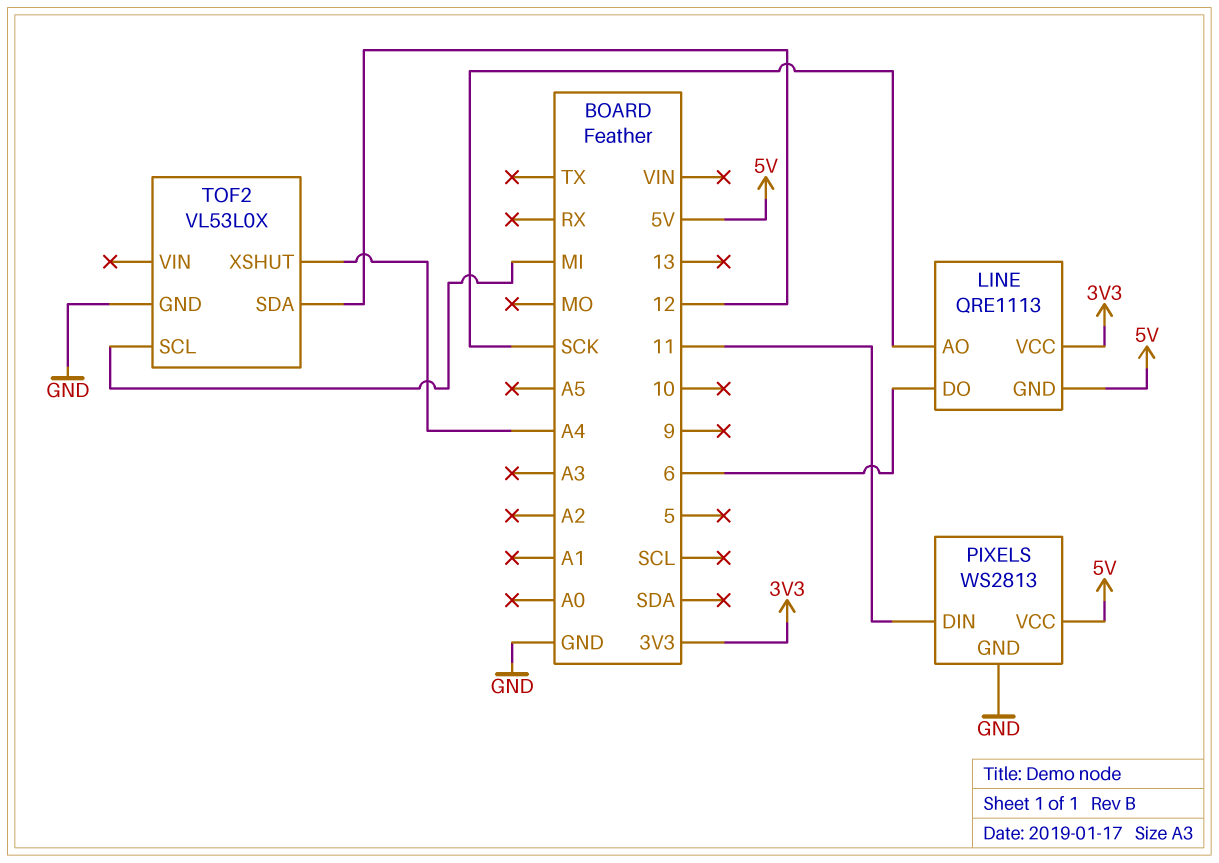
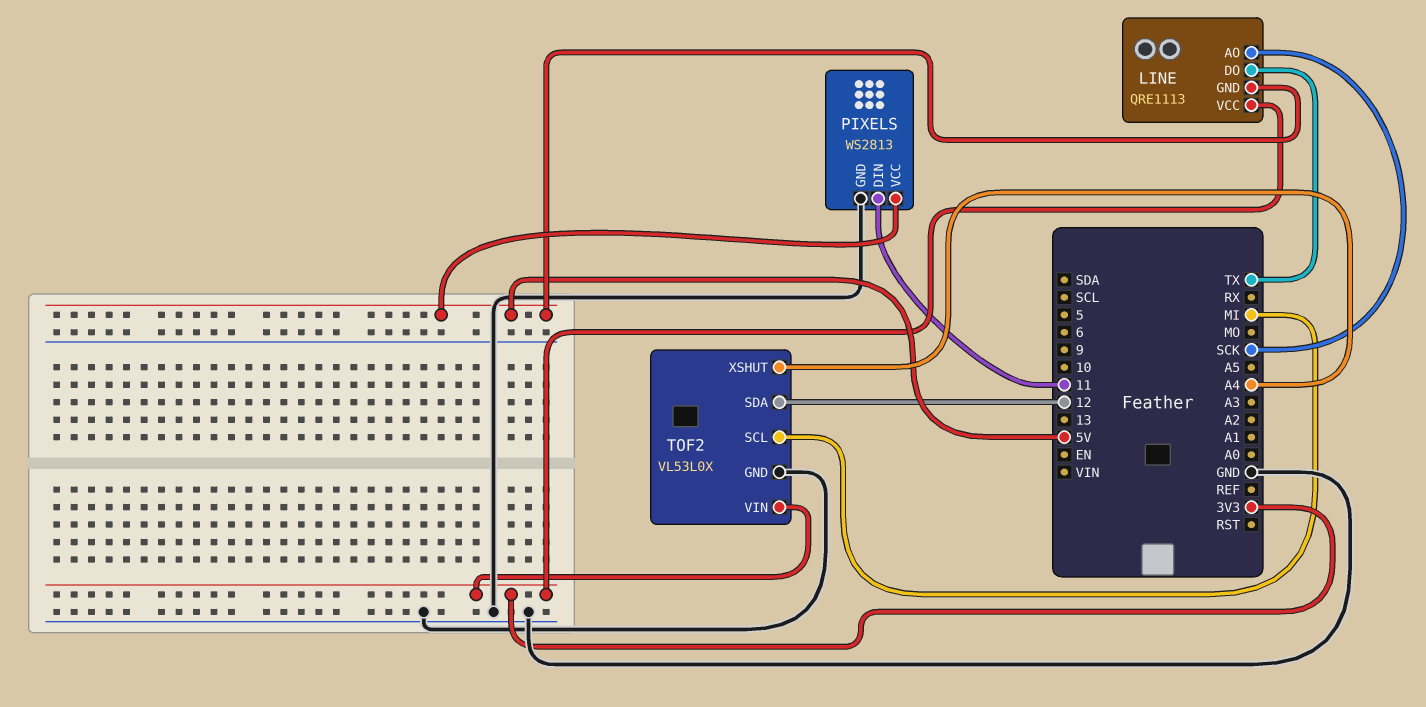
LINE pin DO: 6 -> TX
TOF2 pin VIN: none -> 3V3

